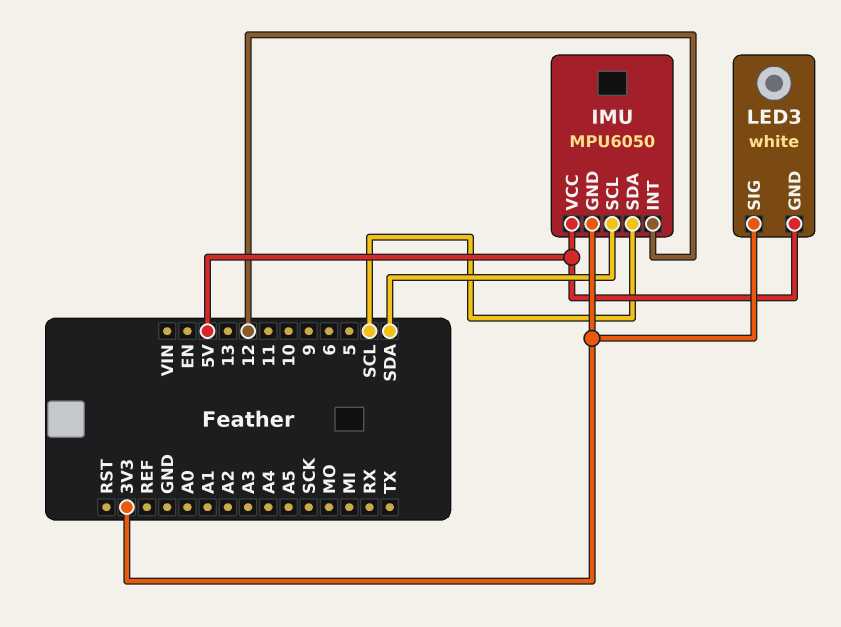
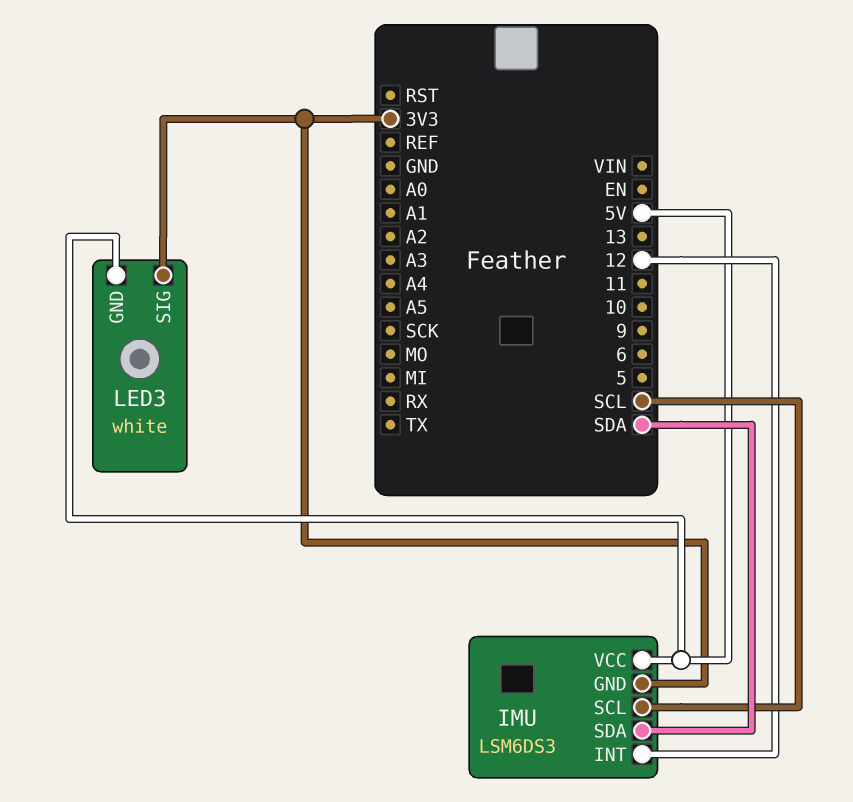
IMU: MPU6050 -> LSM6DS3
IMU pin SCL: SDA -> SCL
IMU pin SDA: SCL -> SDA

